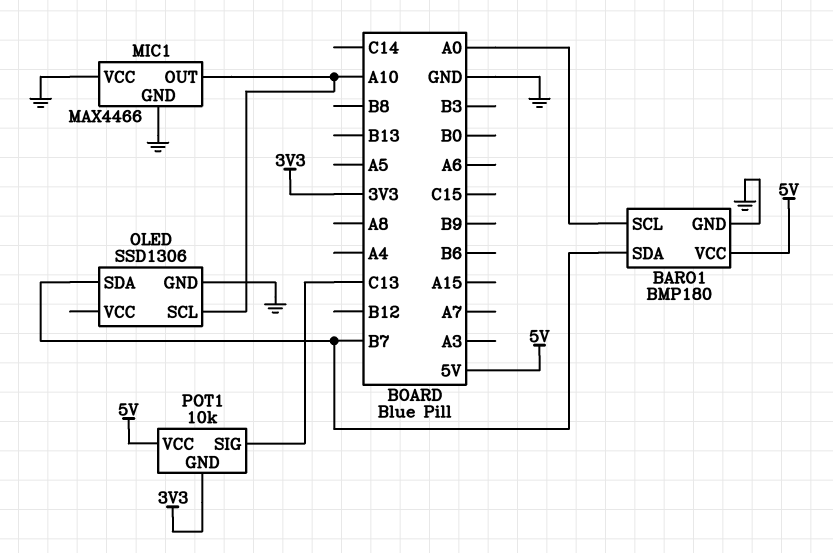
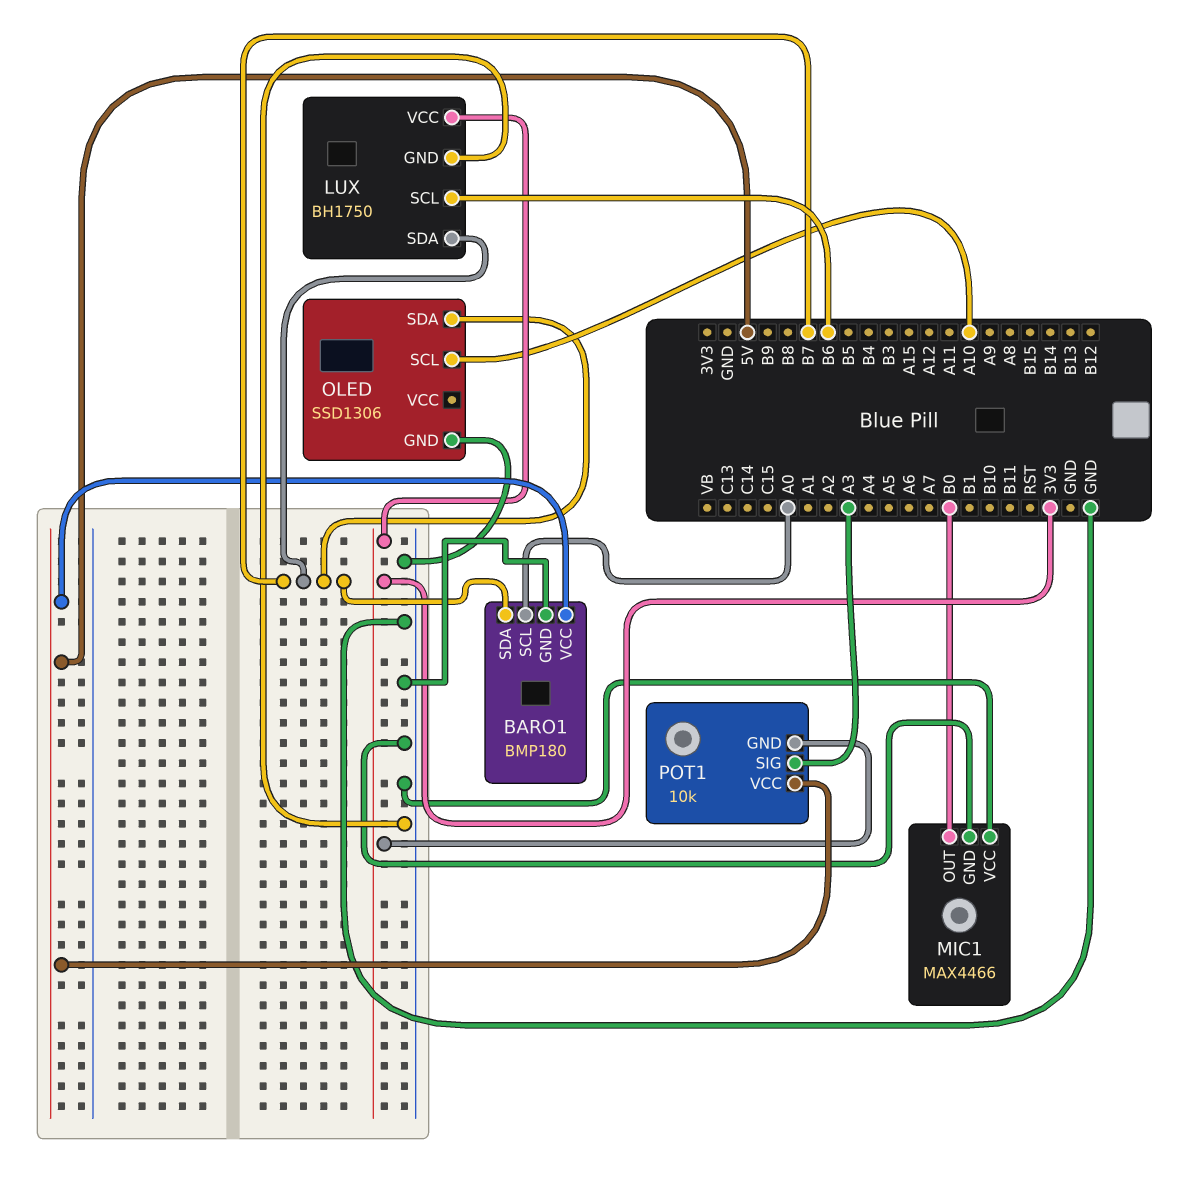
LUX: none -> BH1750
LUX pin GND: none -> GND
LUX pin SCL: none -> B6
LUX pin SDA: none -> B7
LUX pin VCC: none -> 3V3
MIC1 pin OUT: A10 -> B0
POT1 pin SIG: C13 -> A3

